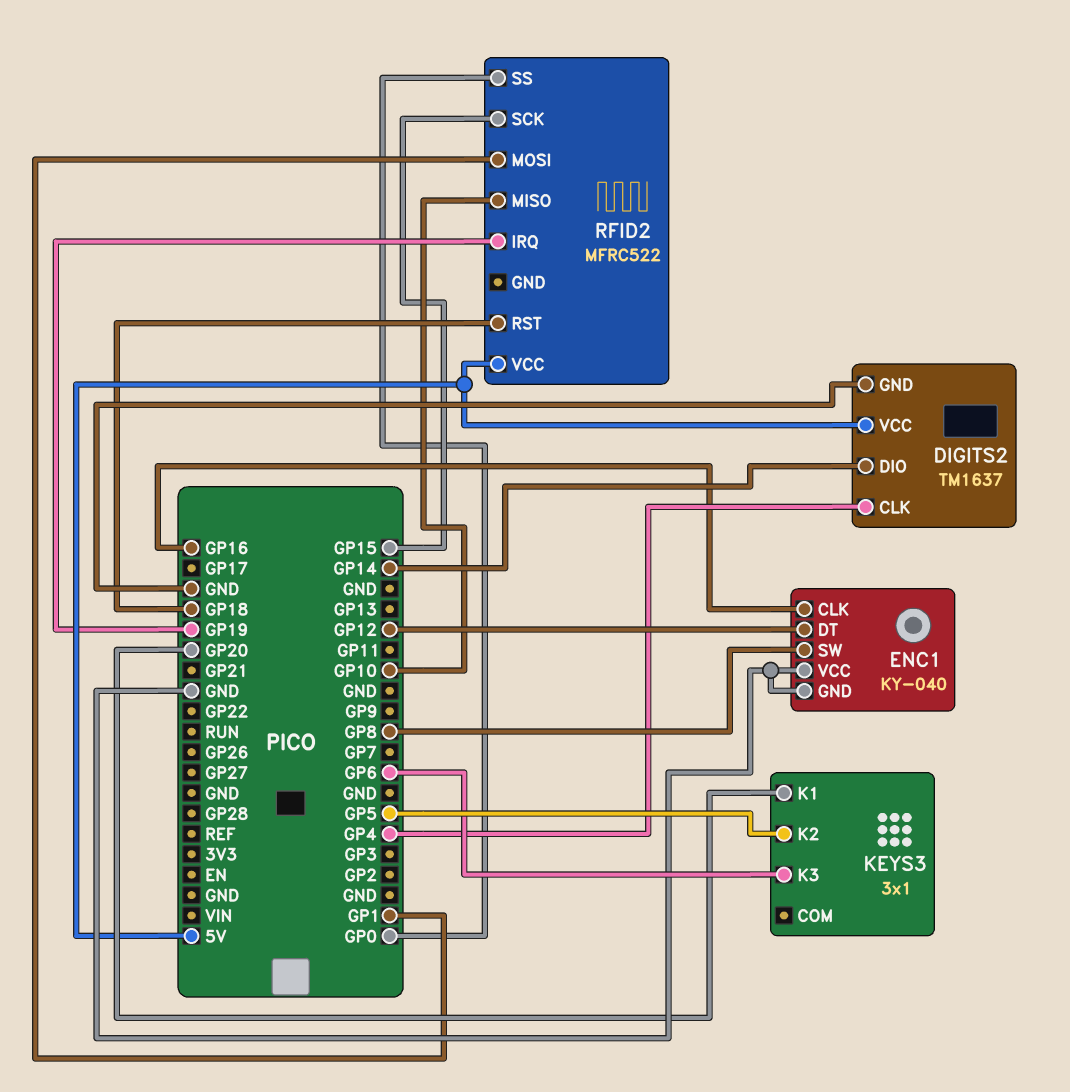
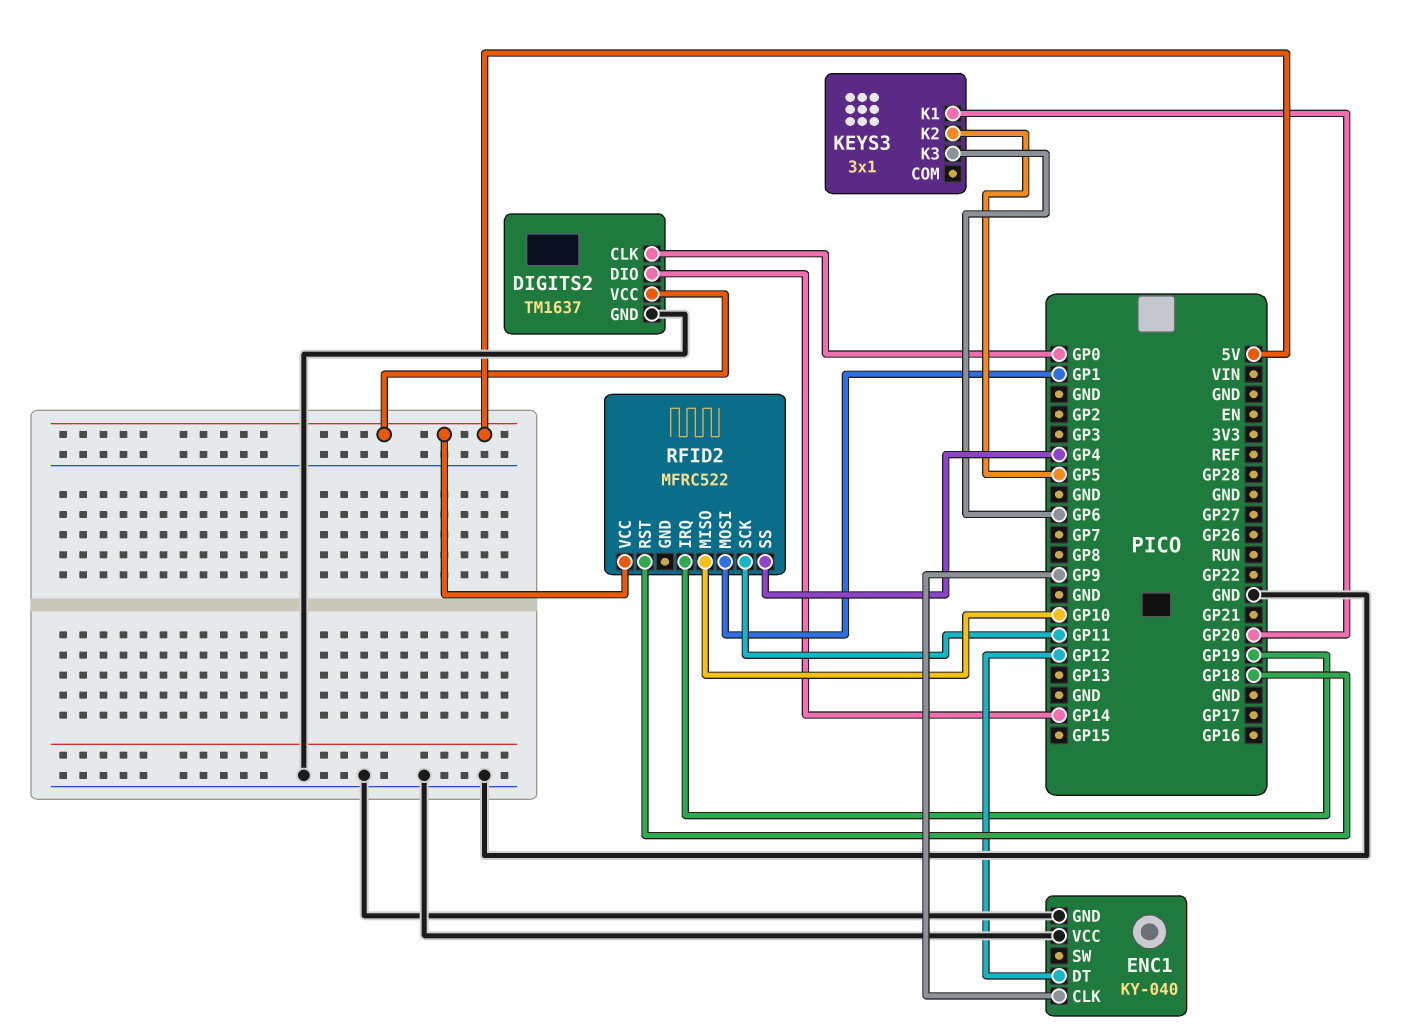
DIGITS2 pin CLK: GP4 -> GP0
ENC1 pin CLK: GP16 -> GP9
ENC1 pin SW: GP8 -> none
RFID2 pin SCK: GP15 -> GP11
RFID2 pin SS: GP0 -> GP4

